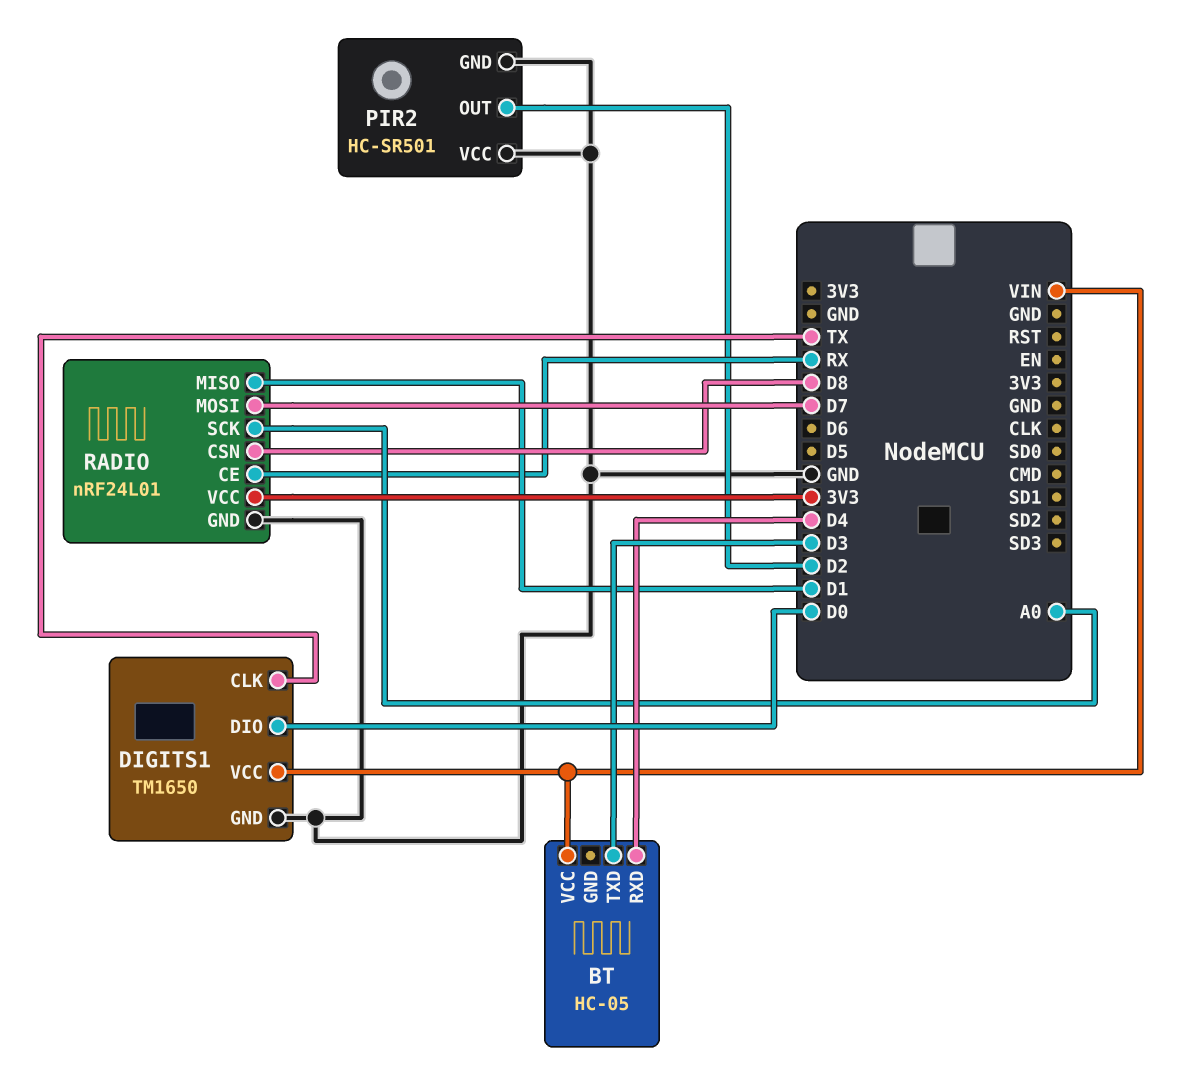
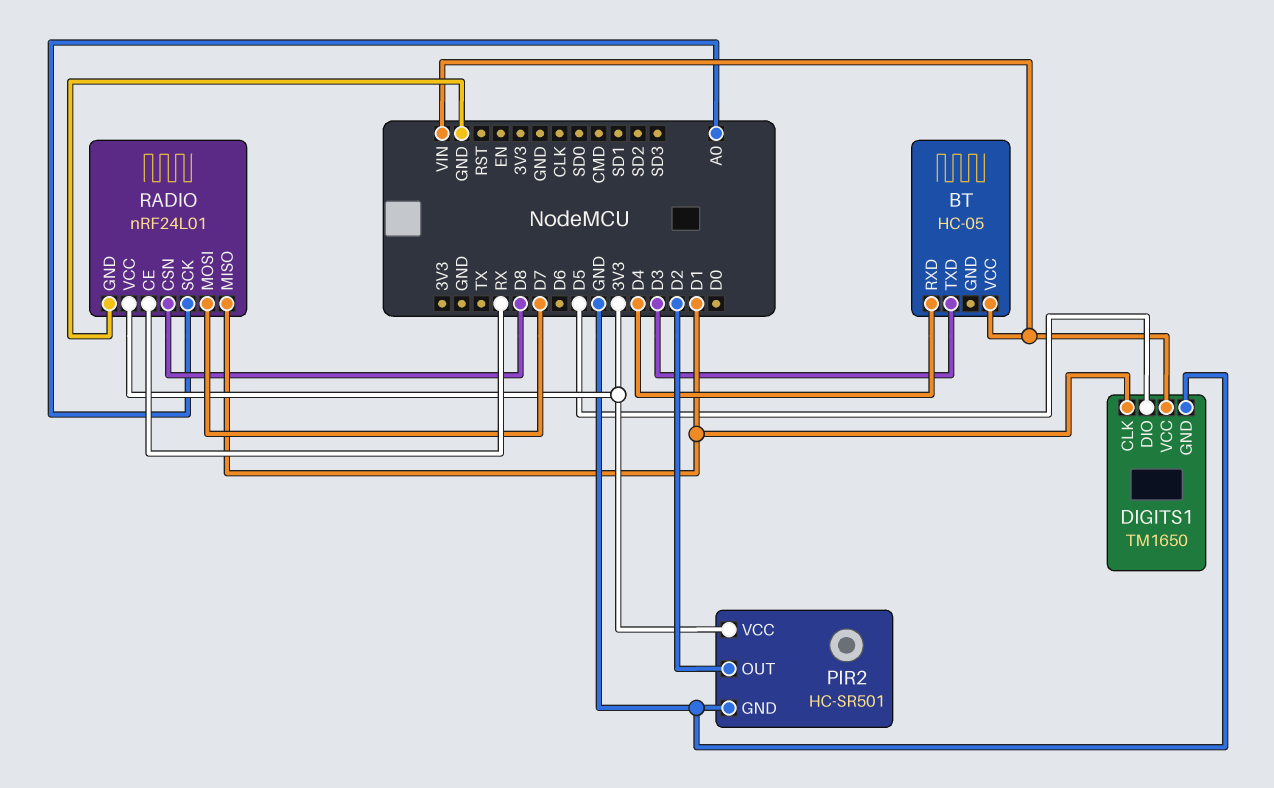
DIGITS1 pin CLK: TX -> D1
DIGITS1 pin DIO: D0 -> D5
PIR2 pin VCC: GND -> 3V3

